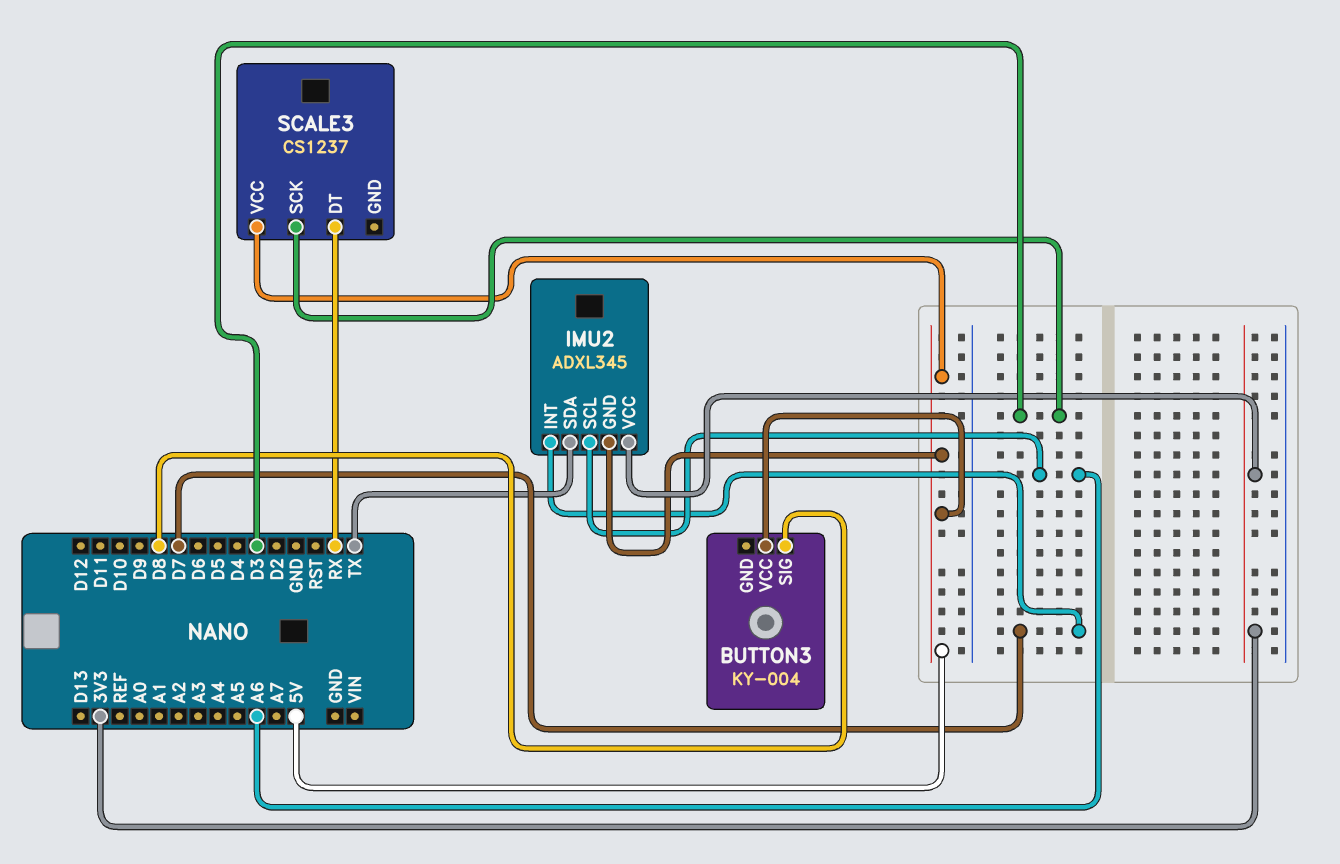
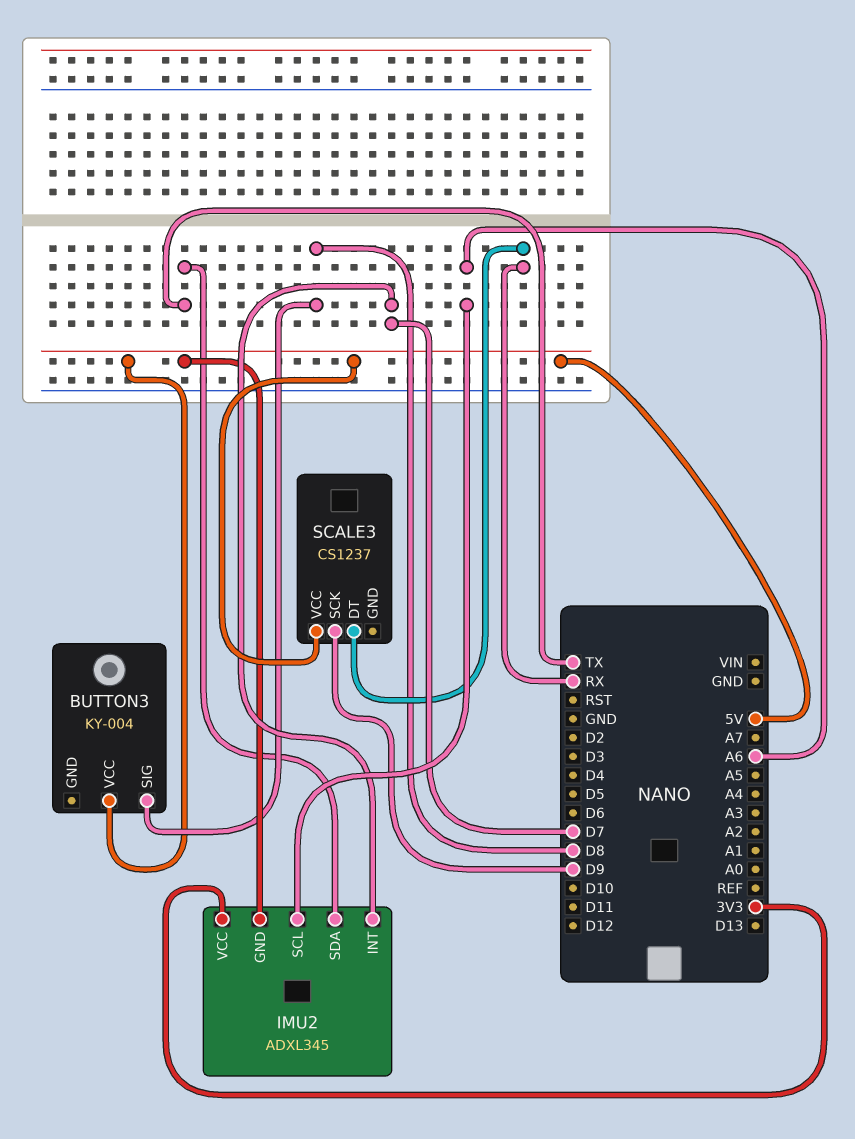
SCALE3 pin SCK: D3 -> D9

